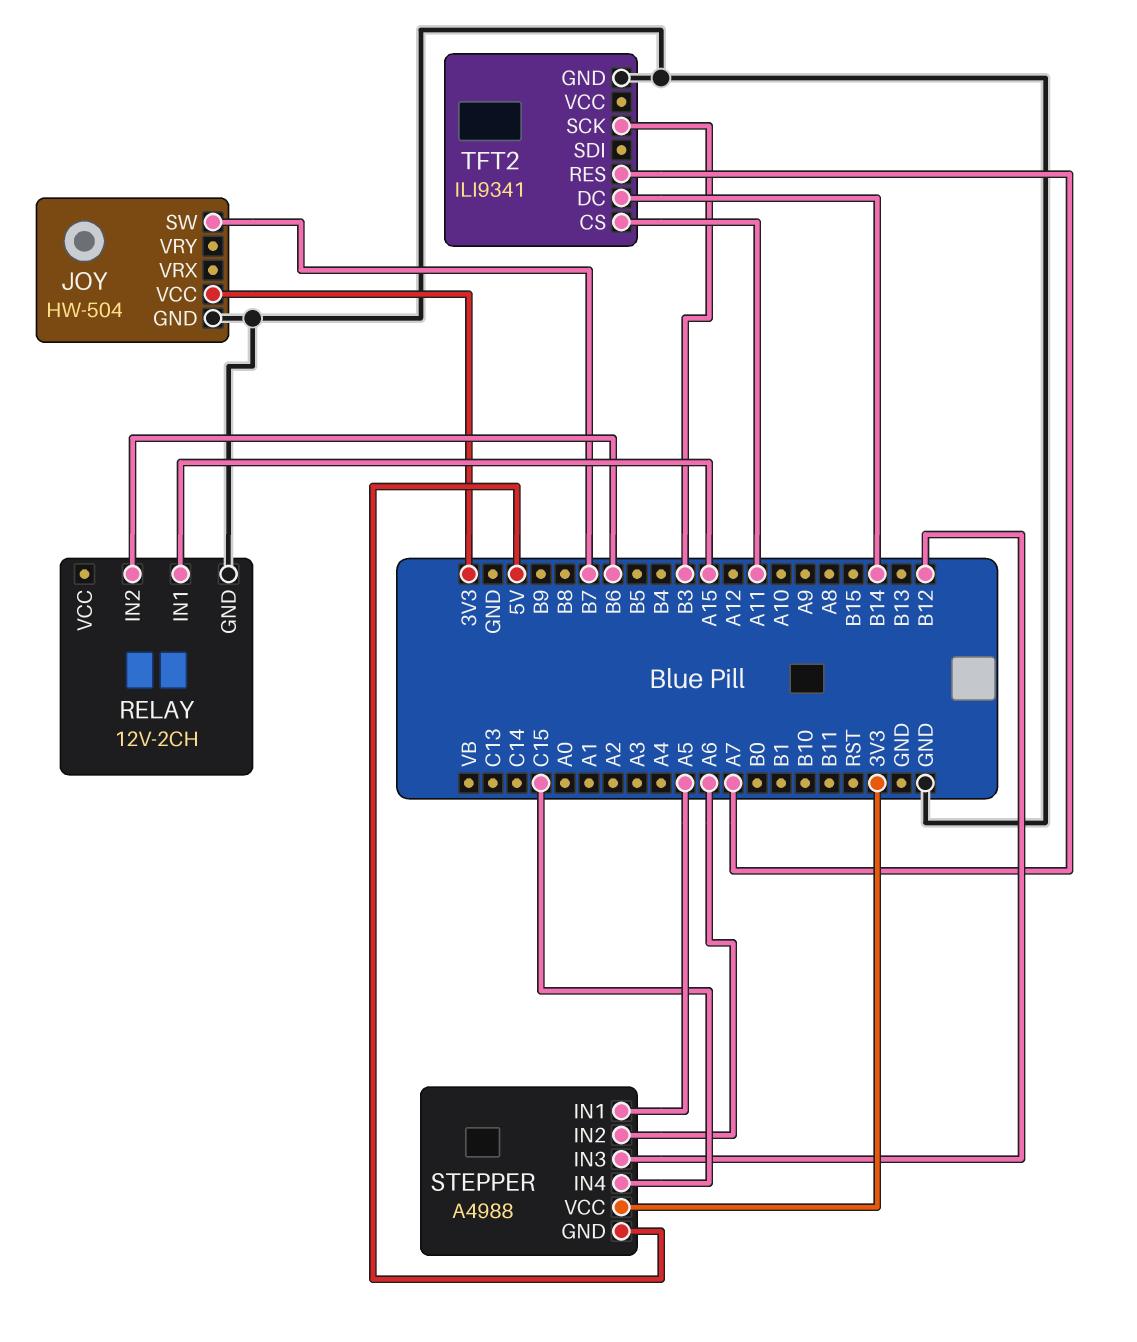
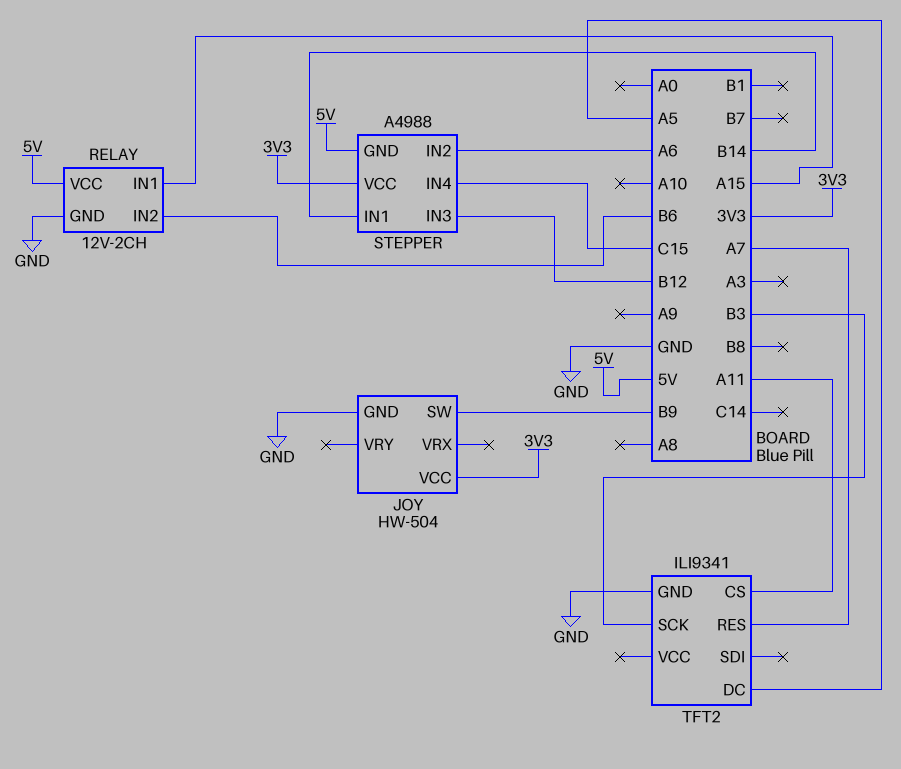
JOY pin SW: B7 -> B9
RELAY pin VCC: none -> 5V
STEPPER pin IN1: A5 -> B14
TFT2 pin DC: B14 -> A5

